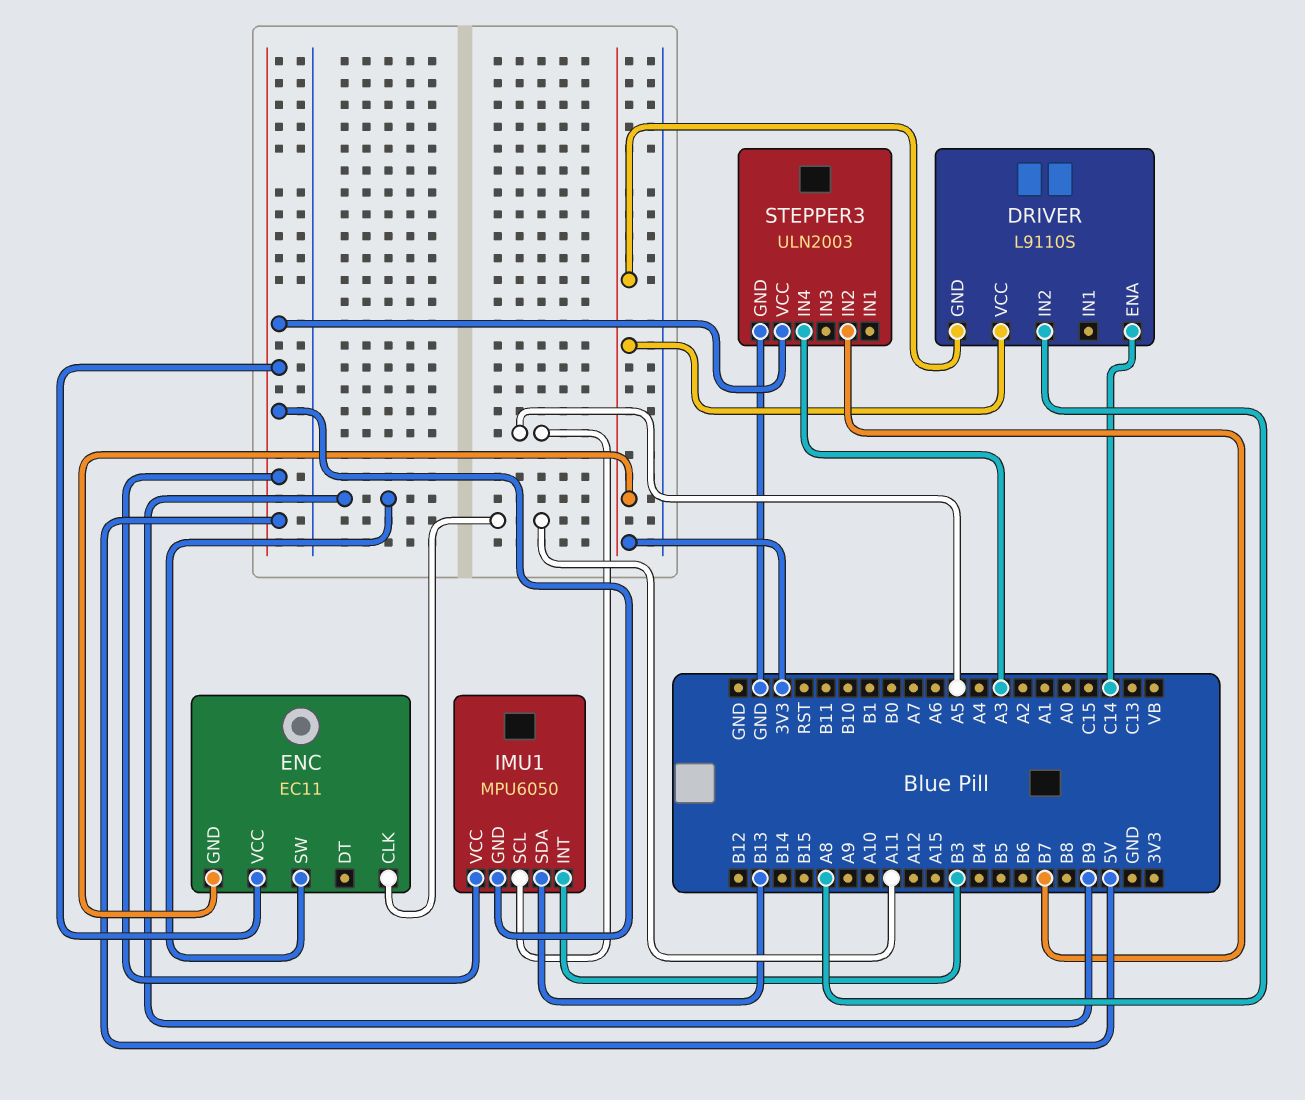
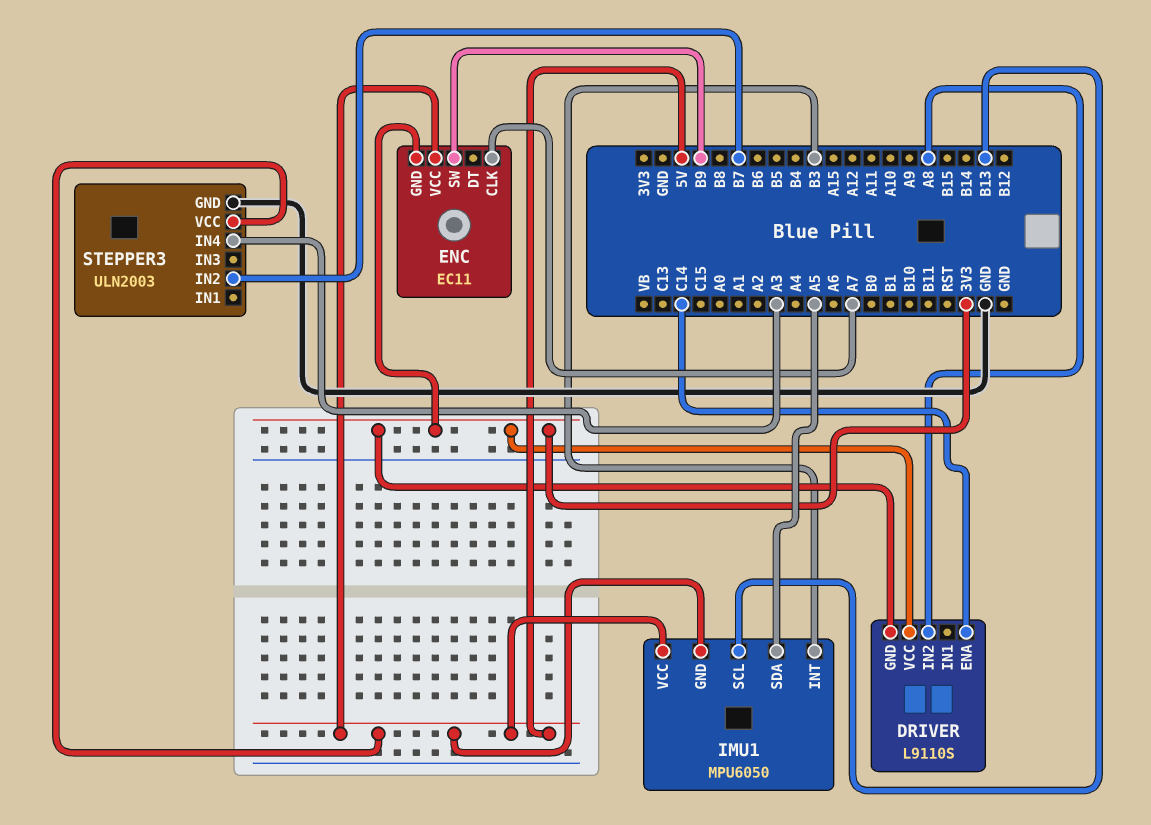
ENC pin CLK: A11 -> A7
IMU1 pin SCL: A5 -> B13
IMU1 pin SDA: B13 -> A5

